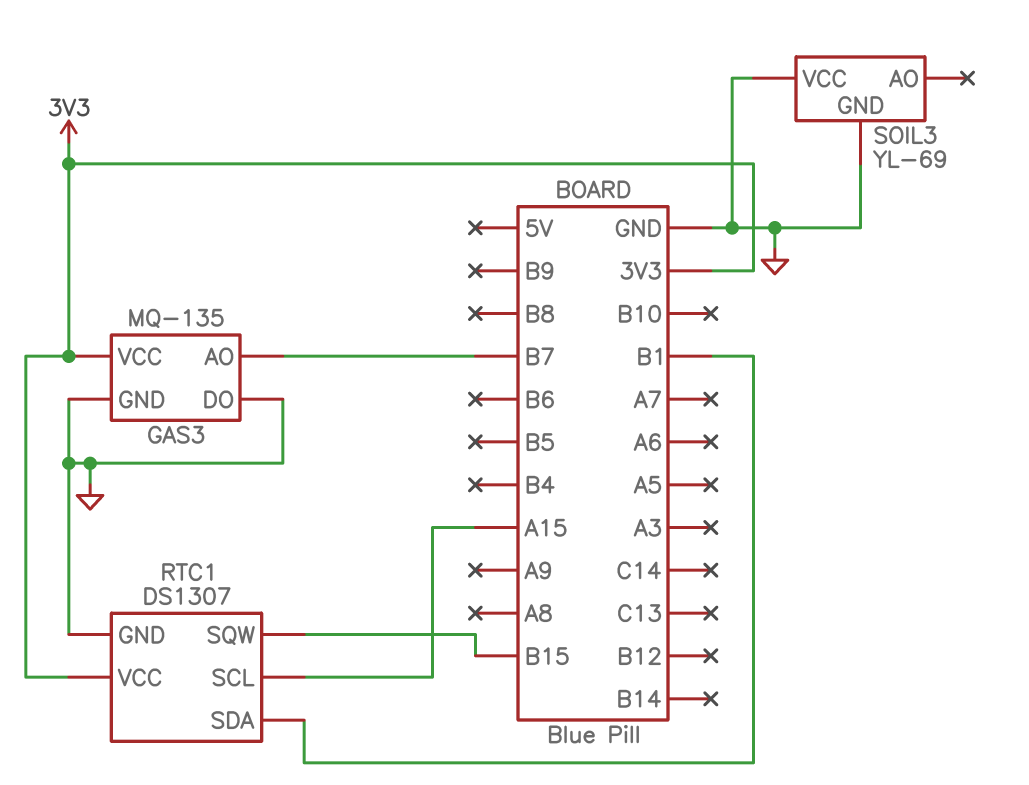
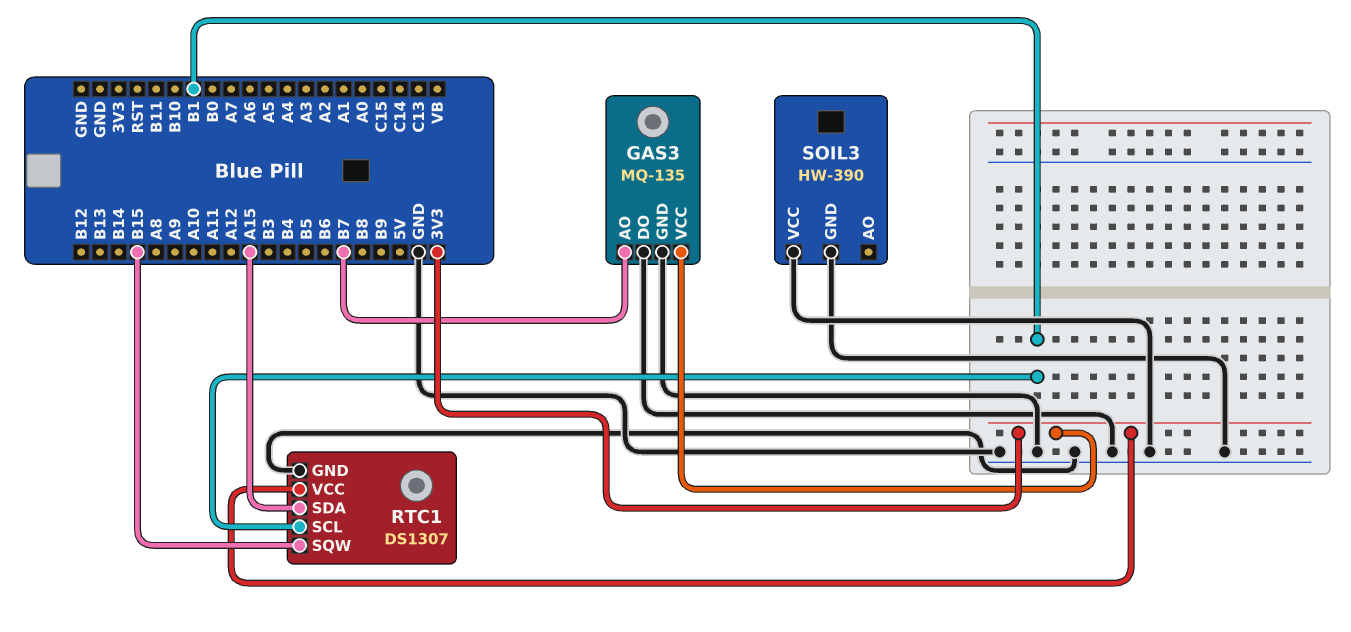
RTC1 pin SCL: A15 -> B1
RTC1 pin SDA: B1 -> A15
SOIL3: YL-69 -> HW-390

